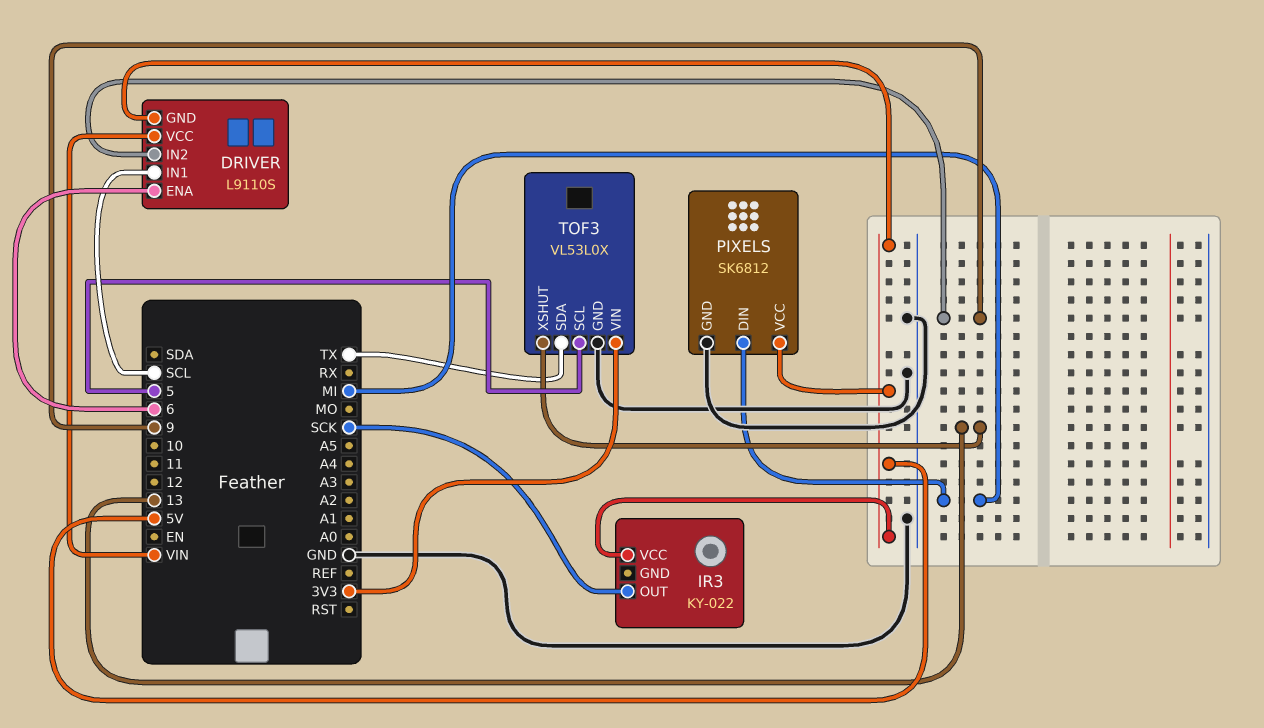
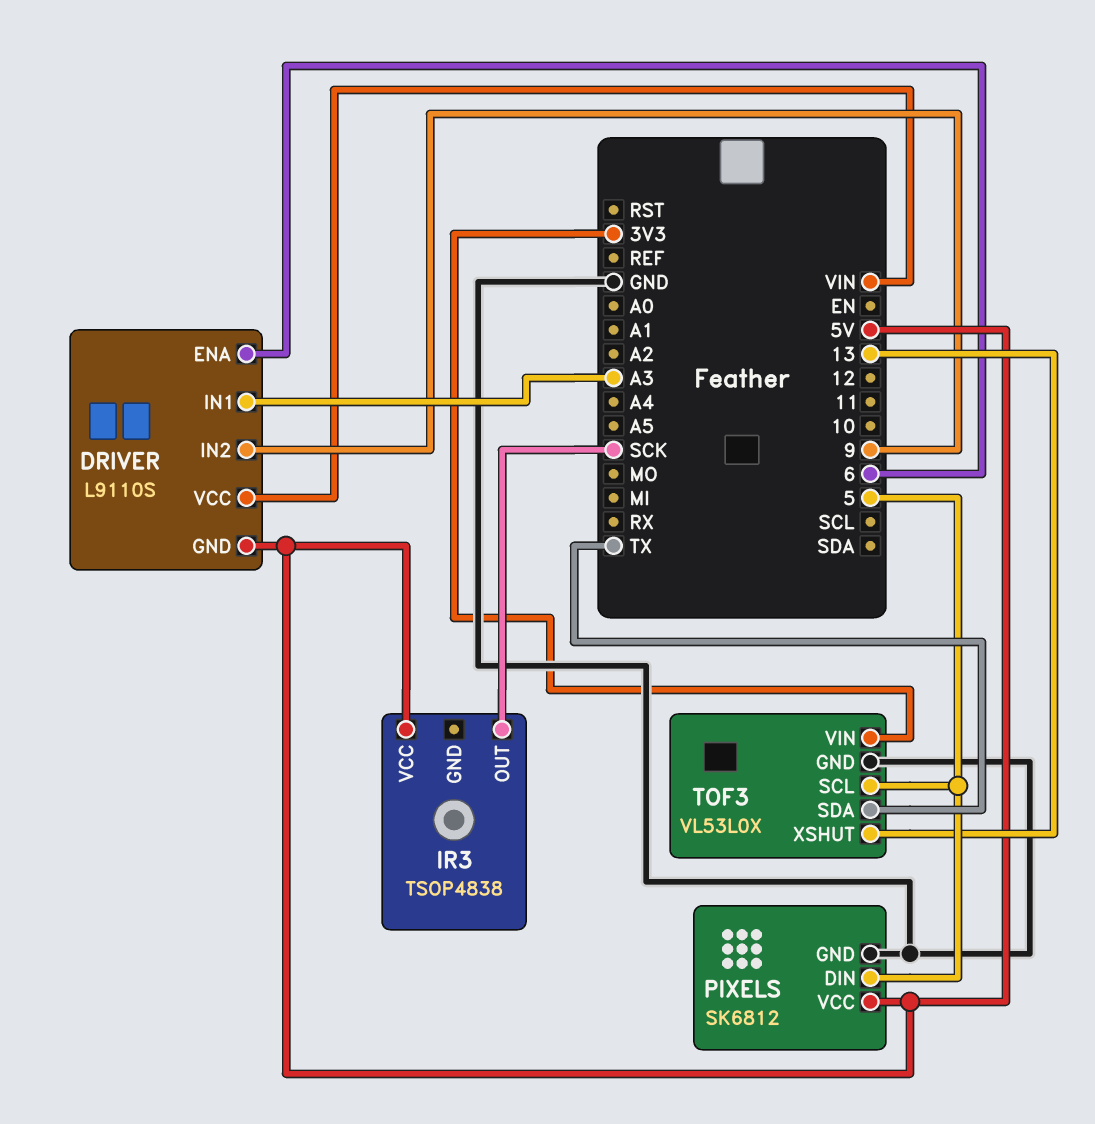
DRIVER pin IN1: SCL -> A3
IR3: KY-022 -> TSOP4838
PIXELS pin DIN: MI -> 5

